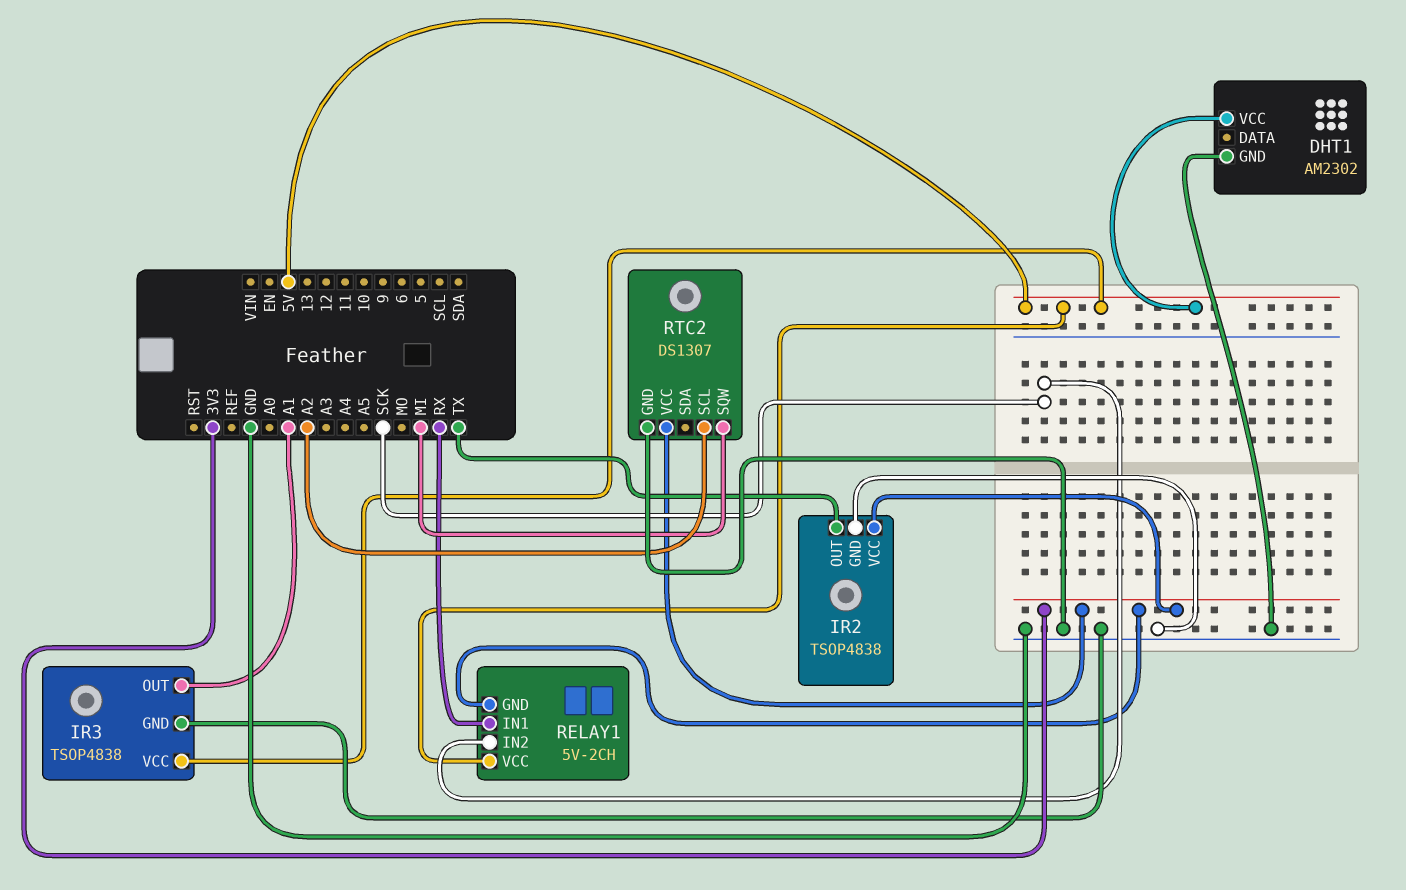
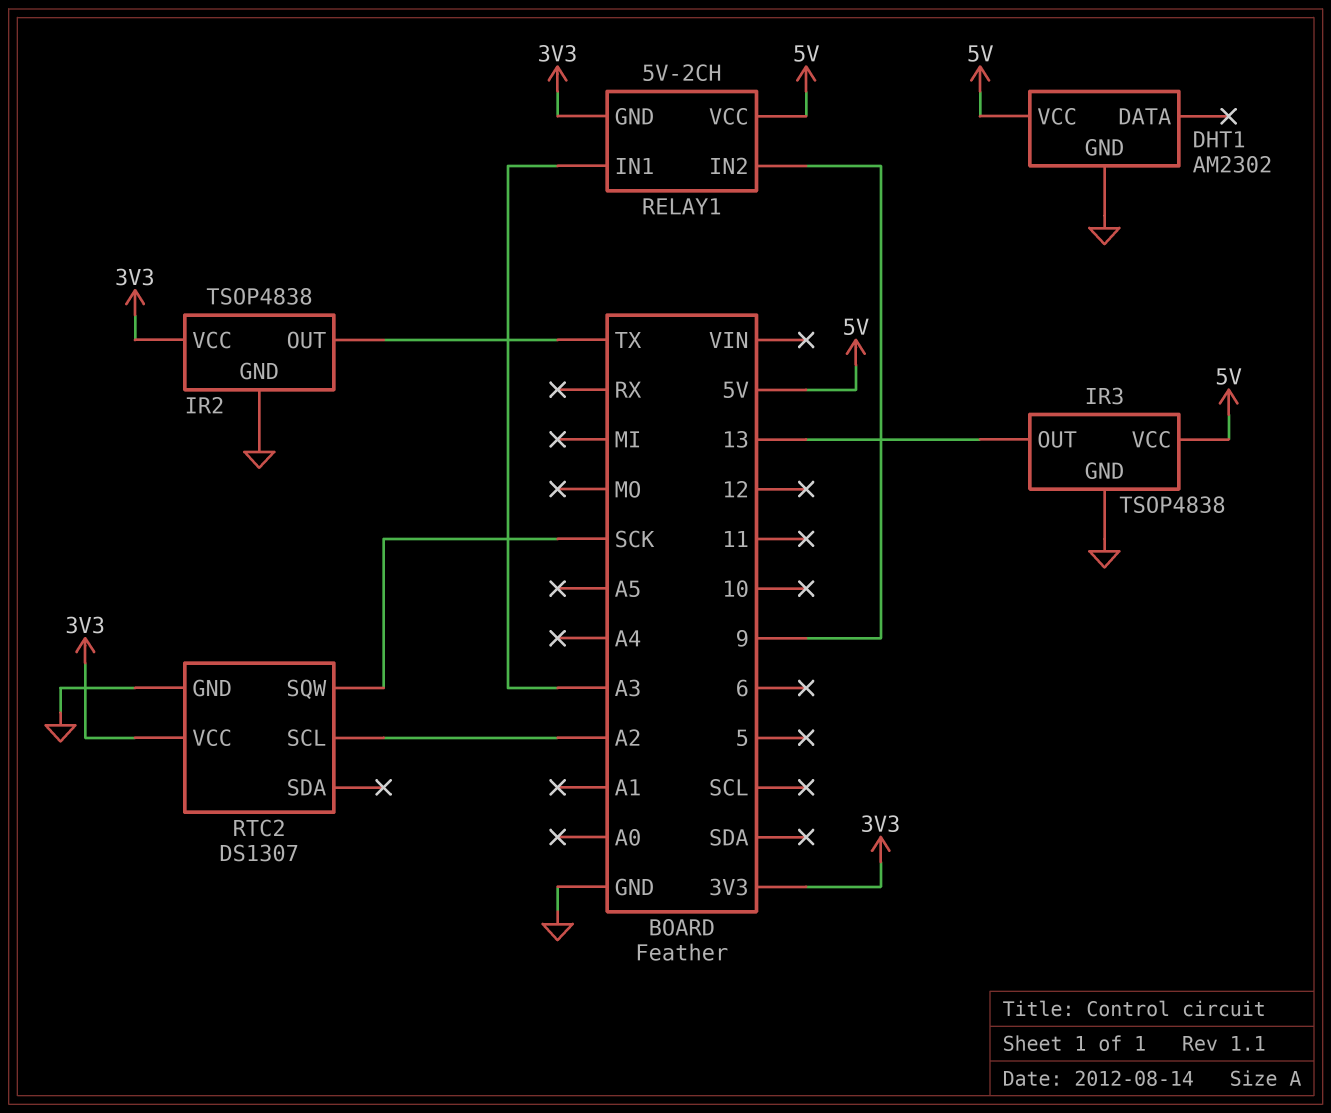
IR3 pin OUT: A1 -> 13
RELAY1 pin IN1: RX -> A3
RELAY1 pin IN2: SCK -> 9
RTC2 pin SQW: MI -> SCK

